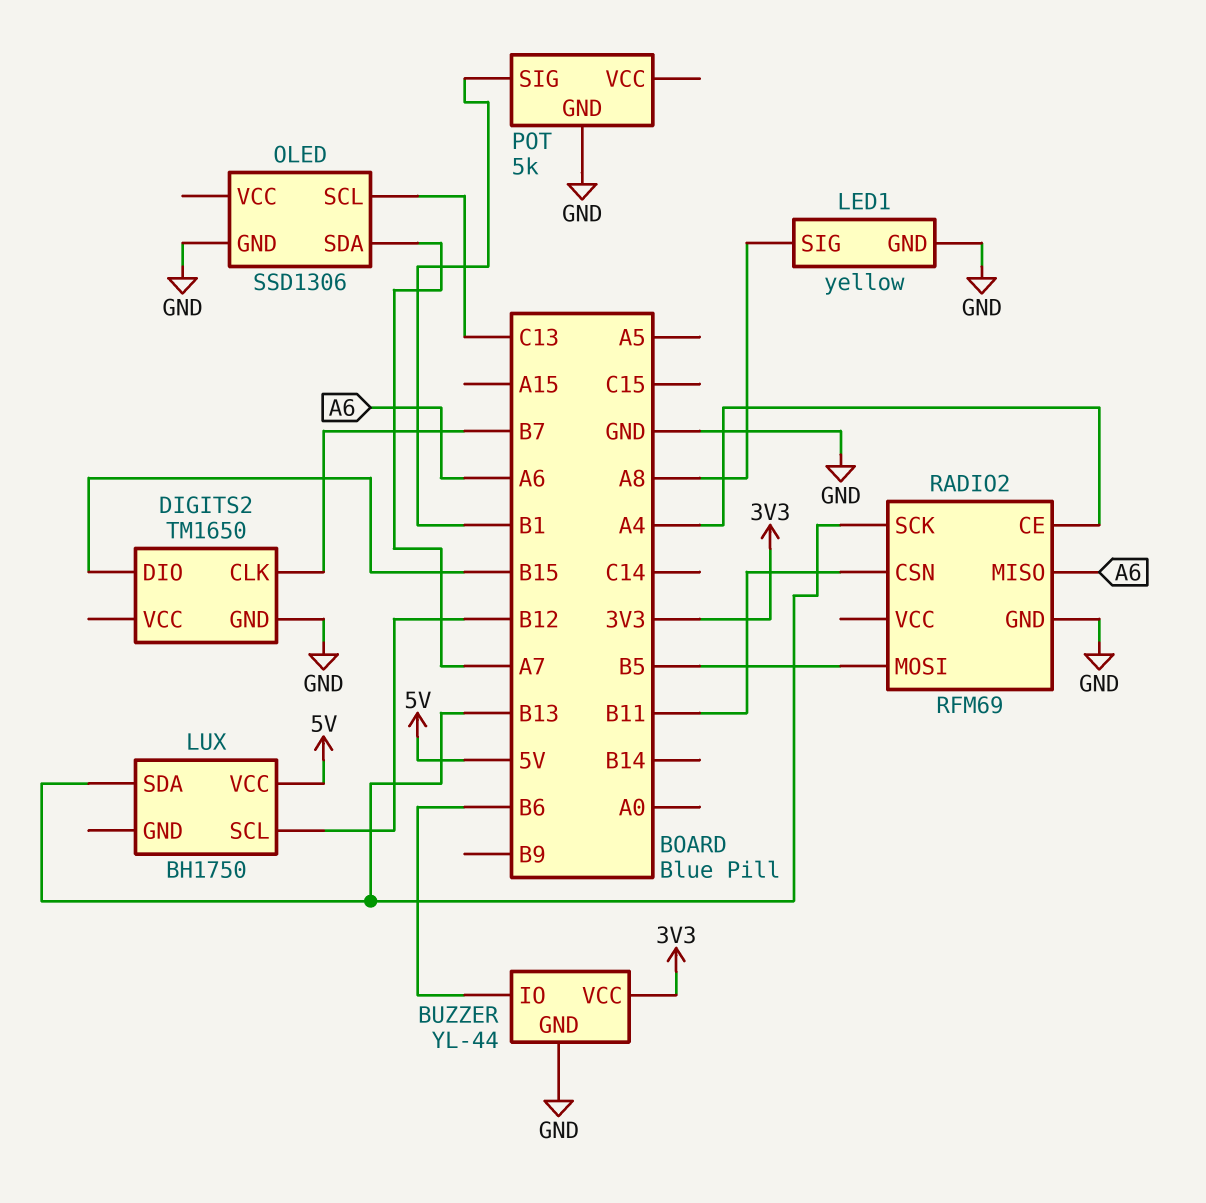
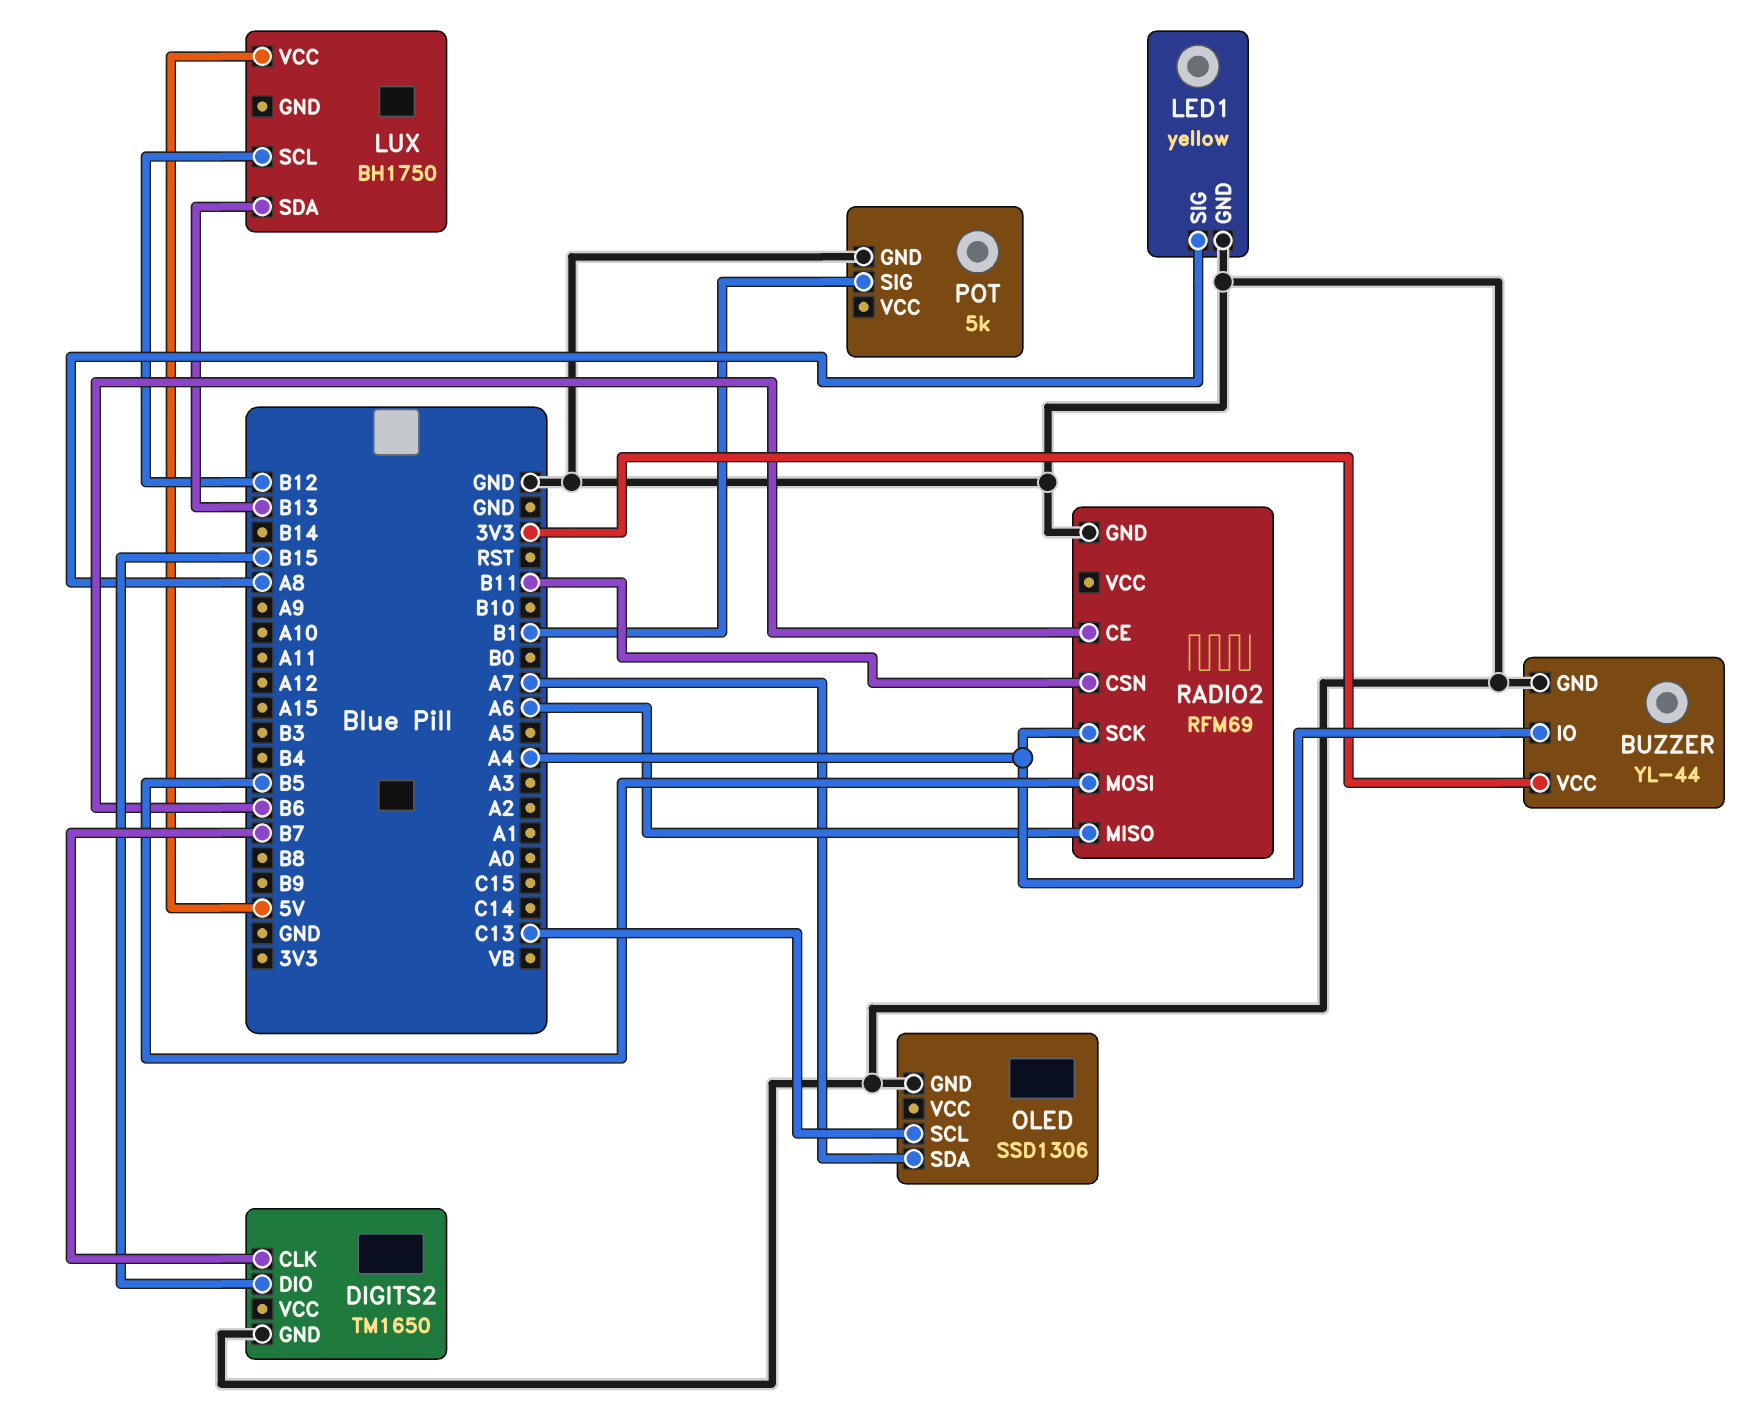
BUZZER pin IO: B6 -> A4
RADIO2 pin CE: A4 -> B6
RADIO2 pin SCK: B13 -> A4

